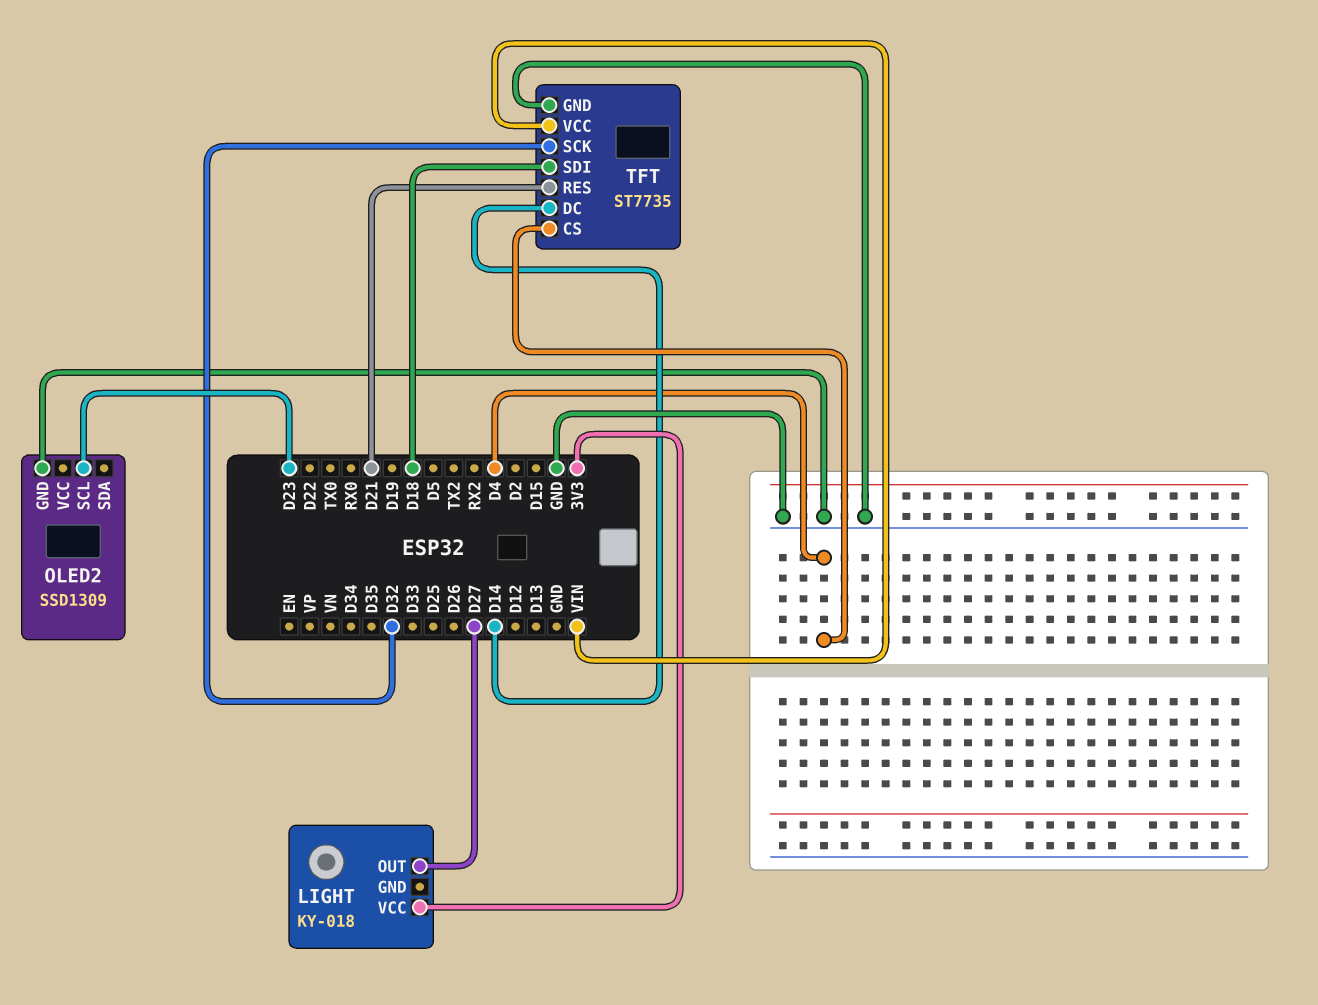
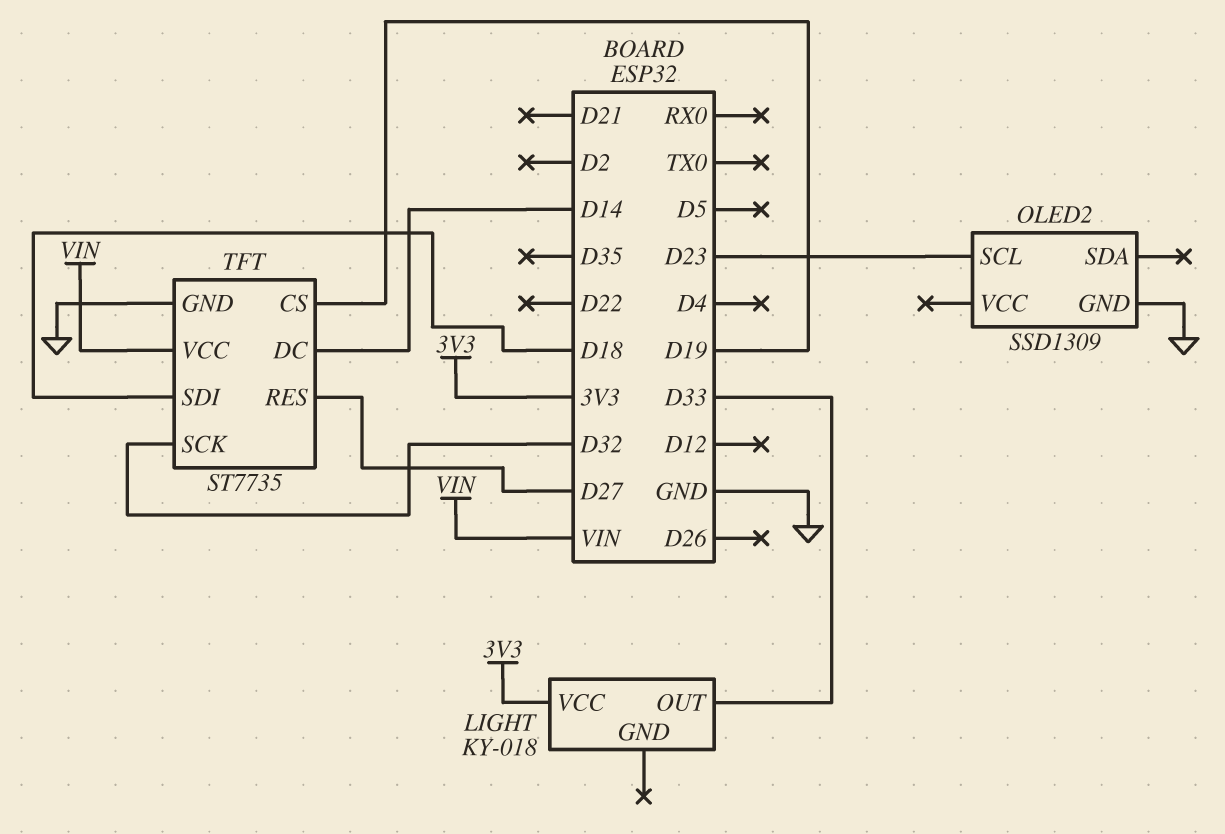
LIGHT pin OUT: D27 -> D33
TFT pin CS: D4 -> D19
TFT pin RES: D21 -> D27

